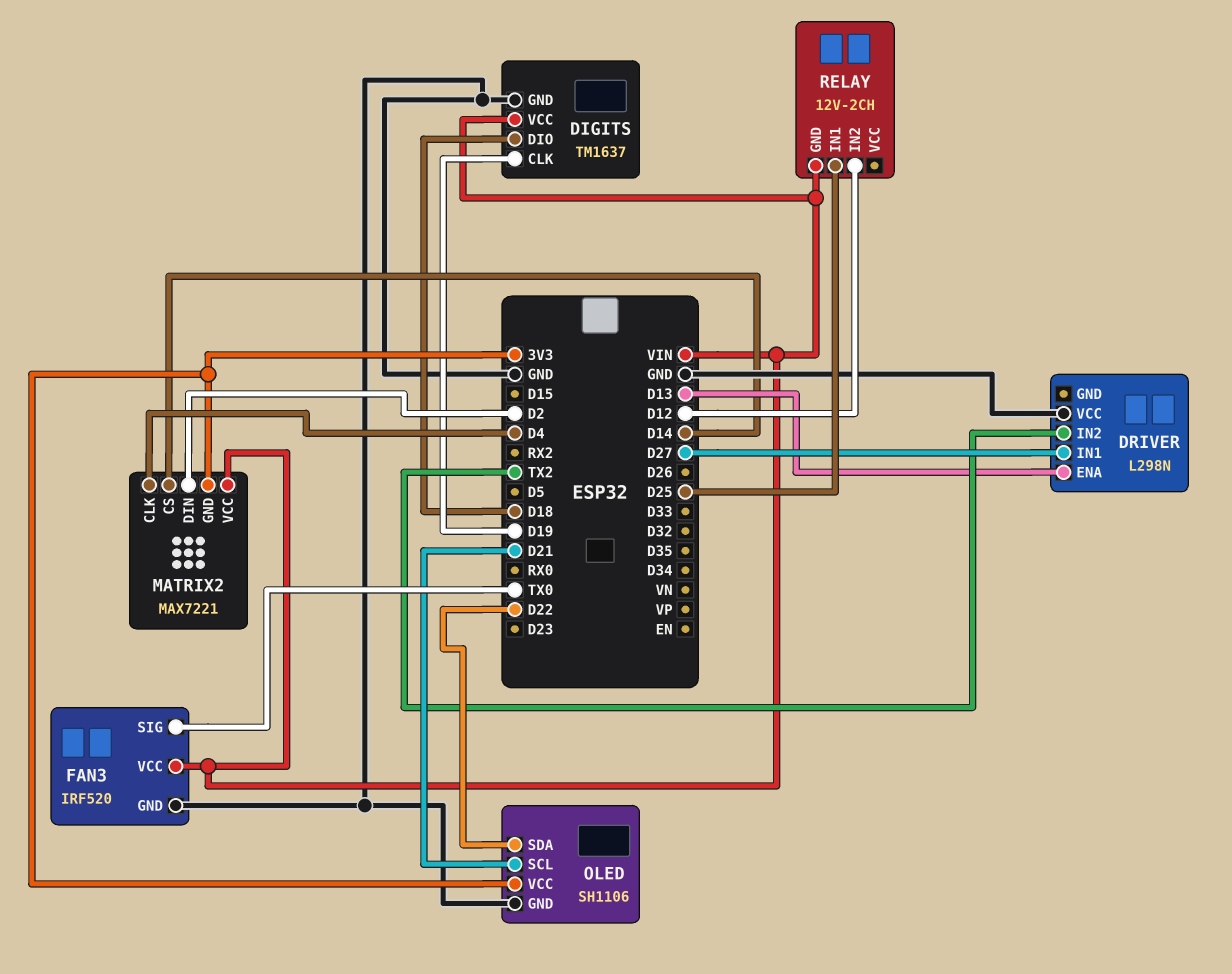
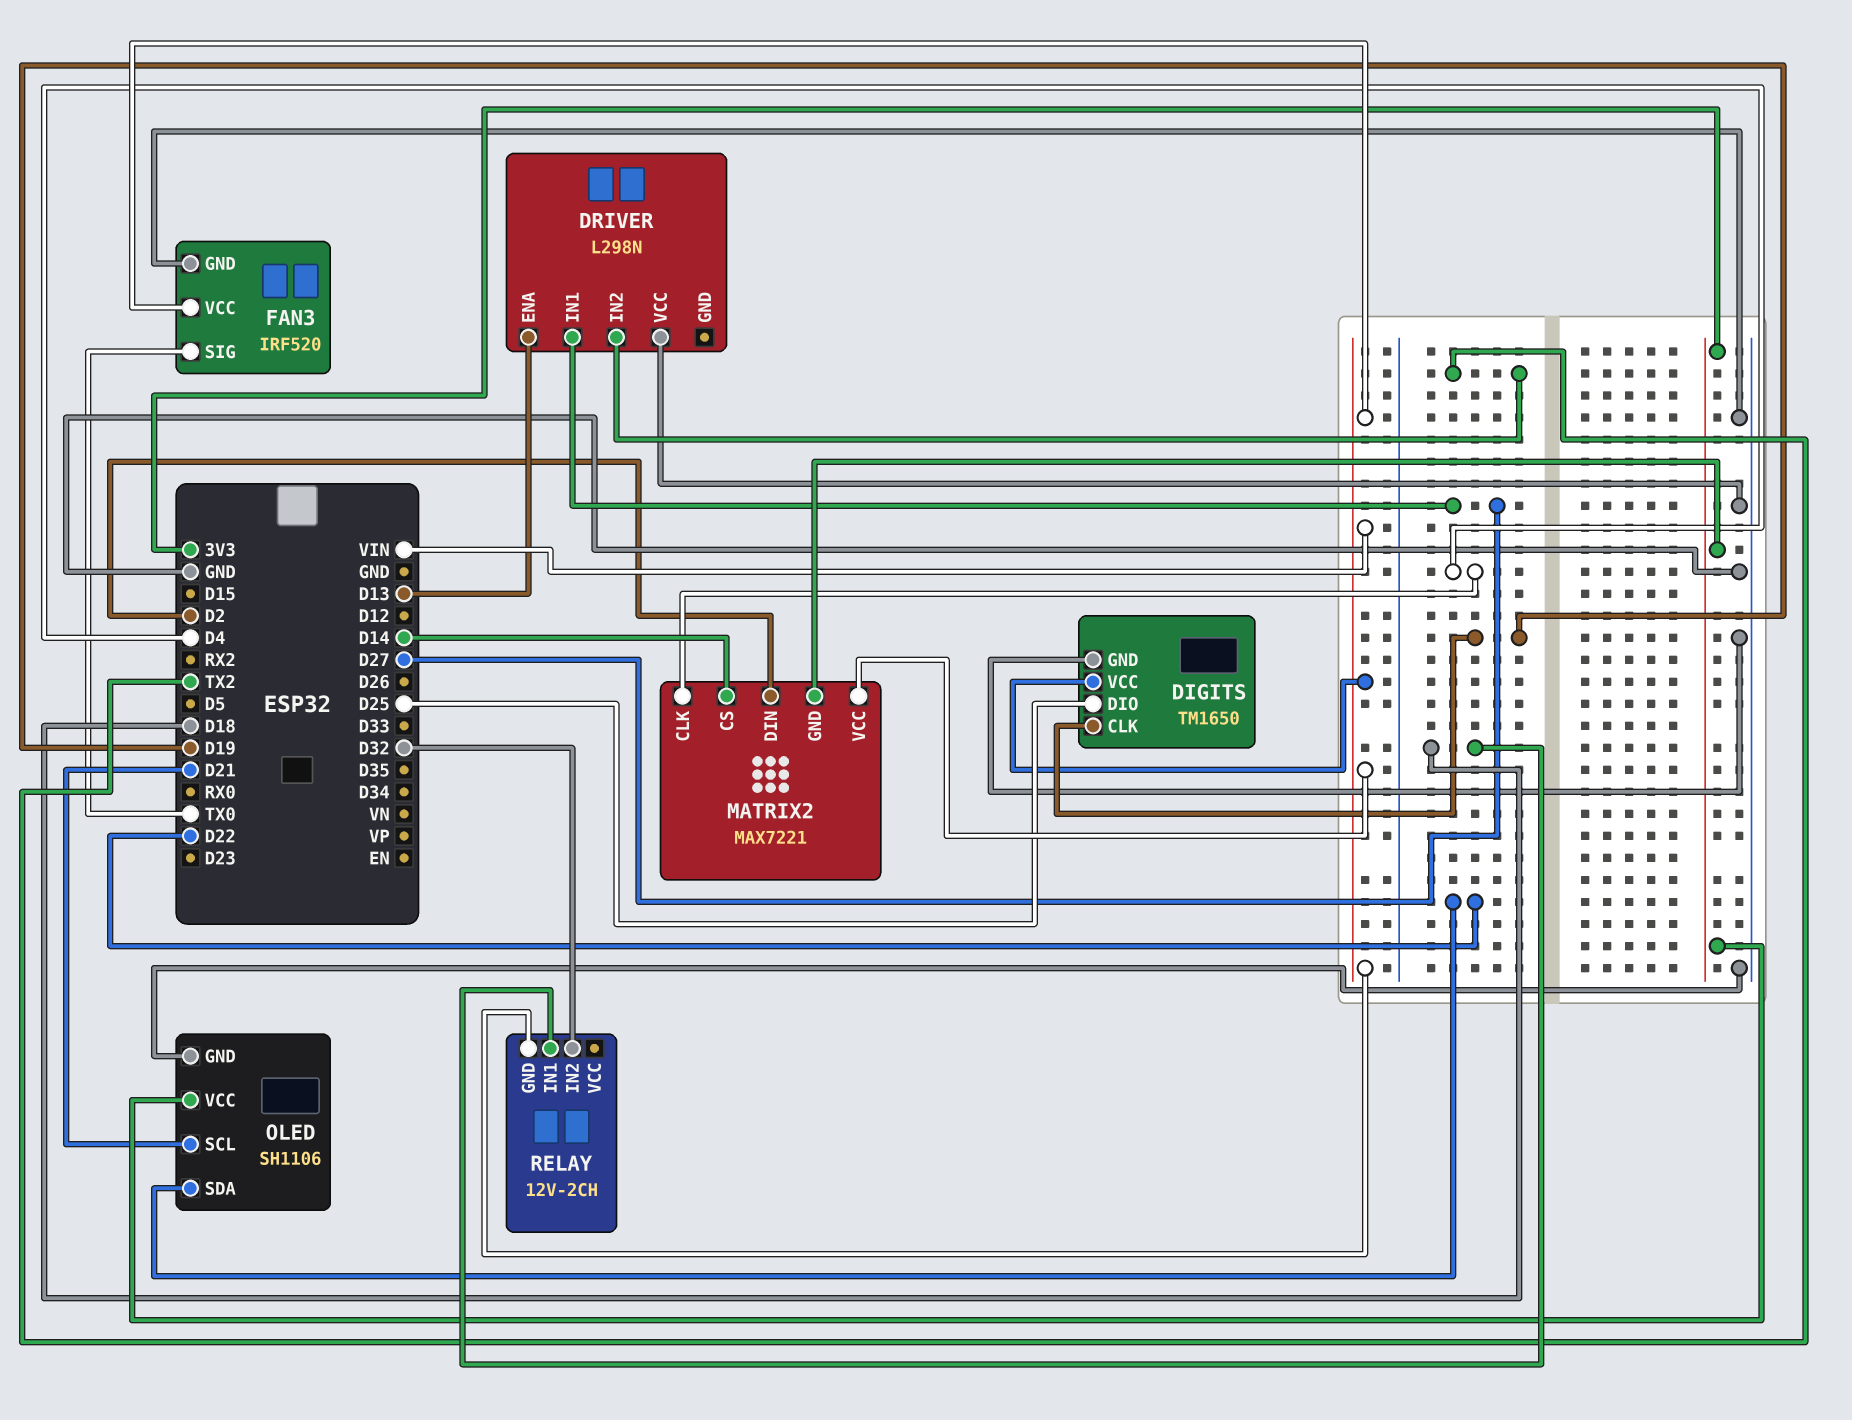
DIGITS: TM1637 -> TM1650
DIGITS pin DIO: D18 -> D25
RELAY pin IN1: D25 -> D18
RELAY pin IN2: D12 -> D32

